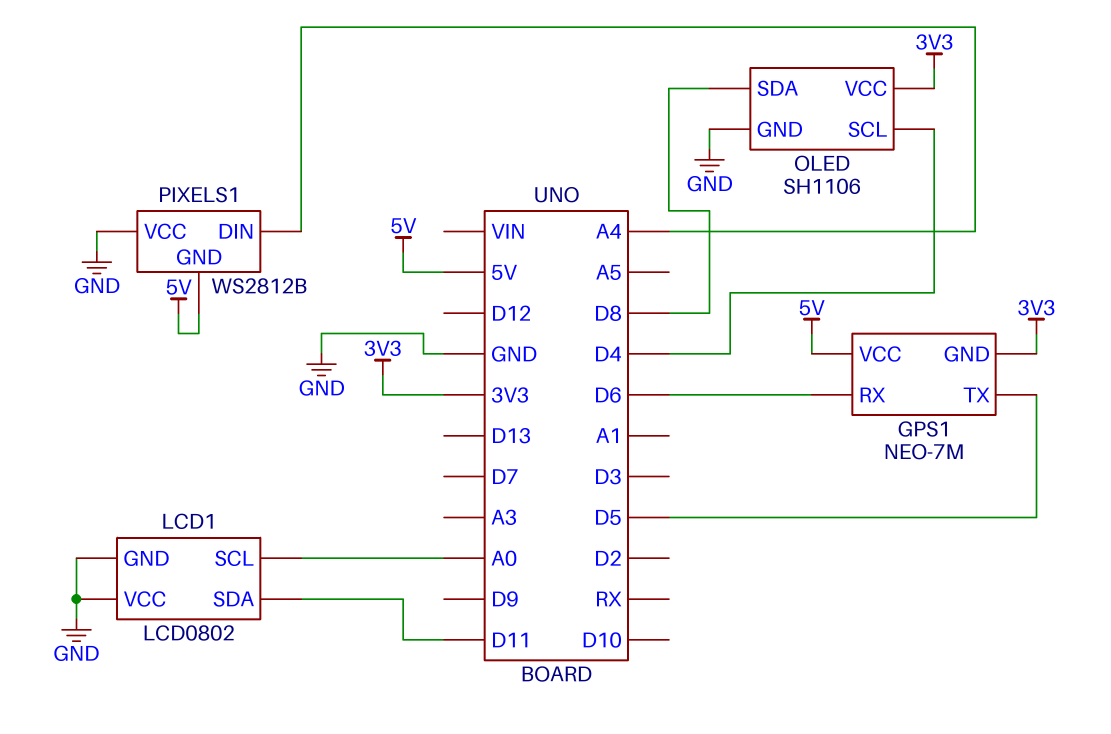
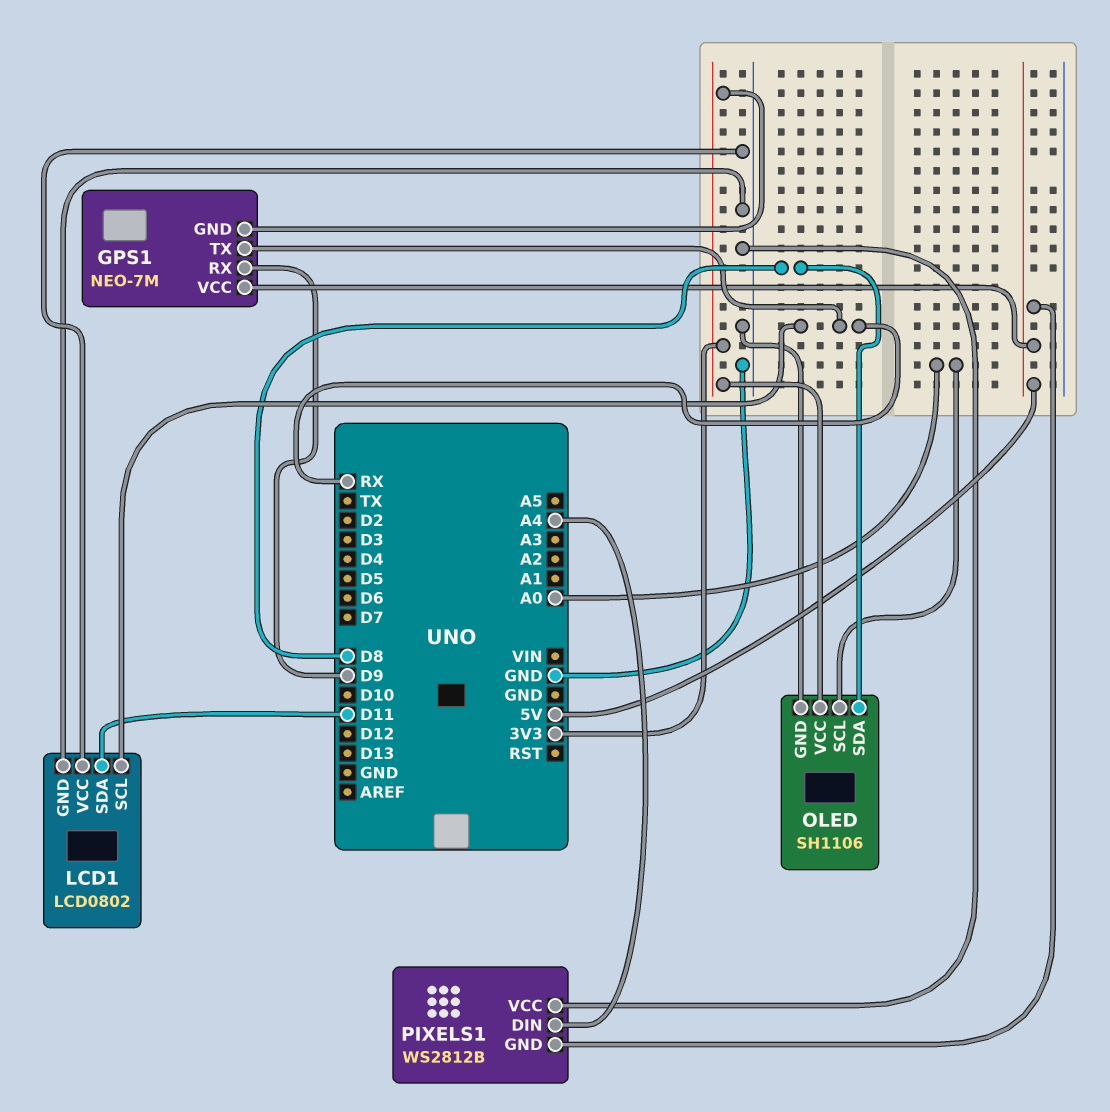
GPS1 pin RX: D6 -> D9
GPS1 pin TX: D5 -> RX
LCD1 pin SCL: A0 -> RX
OLED pin SCL: D4 -> A0

